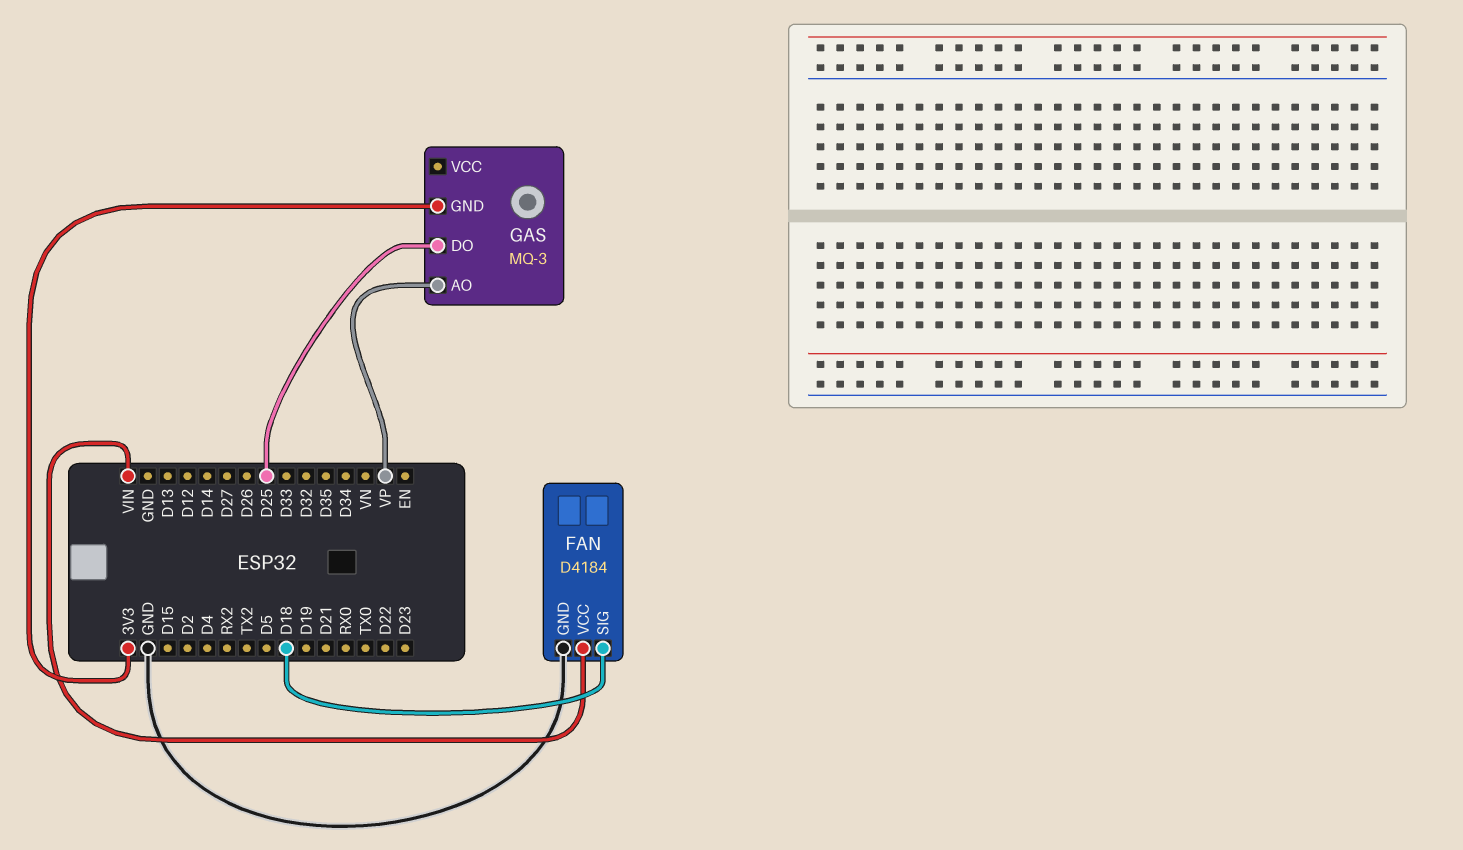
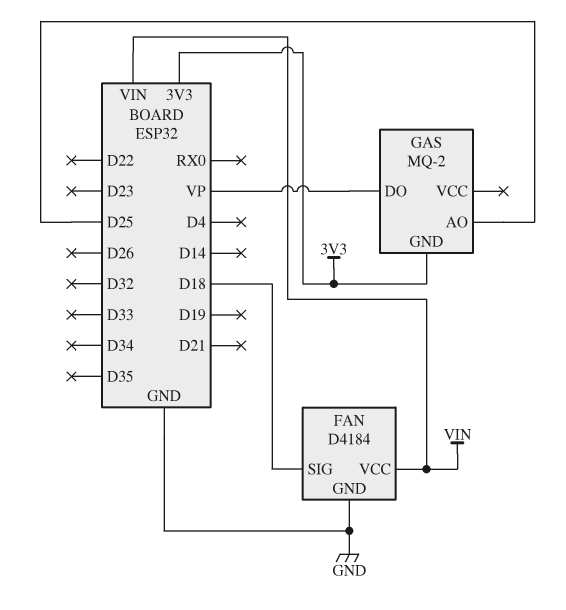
GAS: MQ-3 -> MQ-2
GAS pin AO: VP -> D25
GAS pin DO: D25 -> VP

